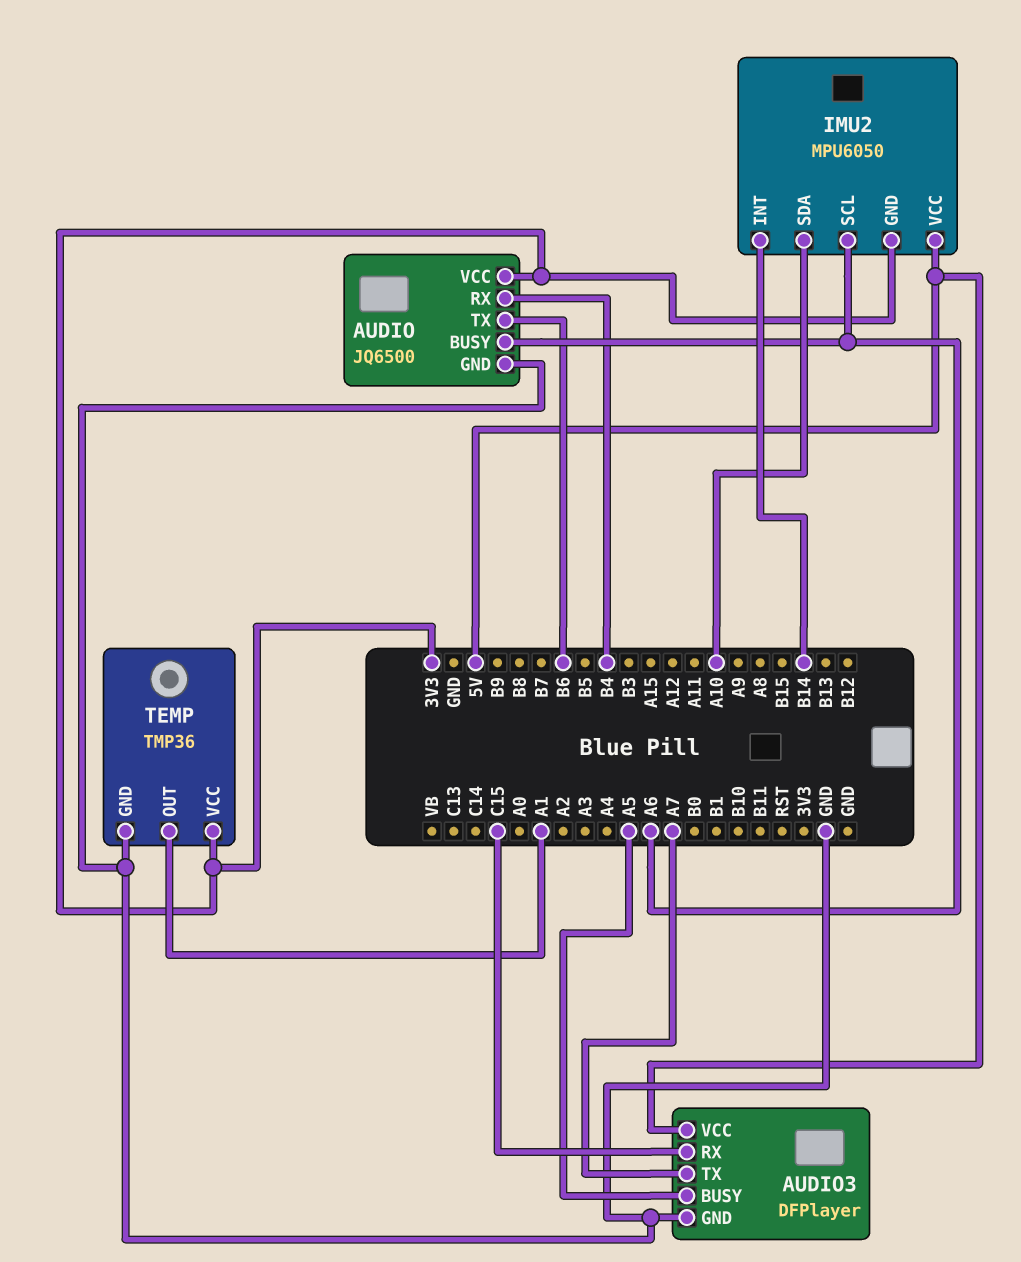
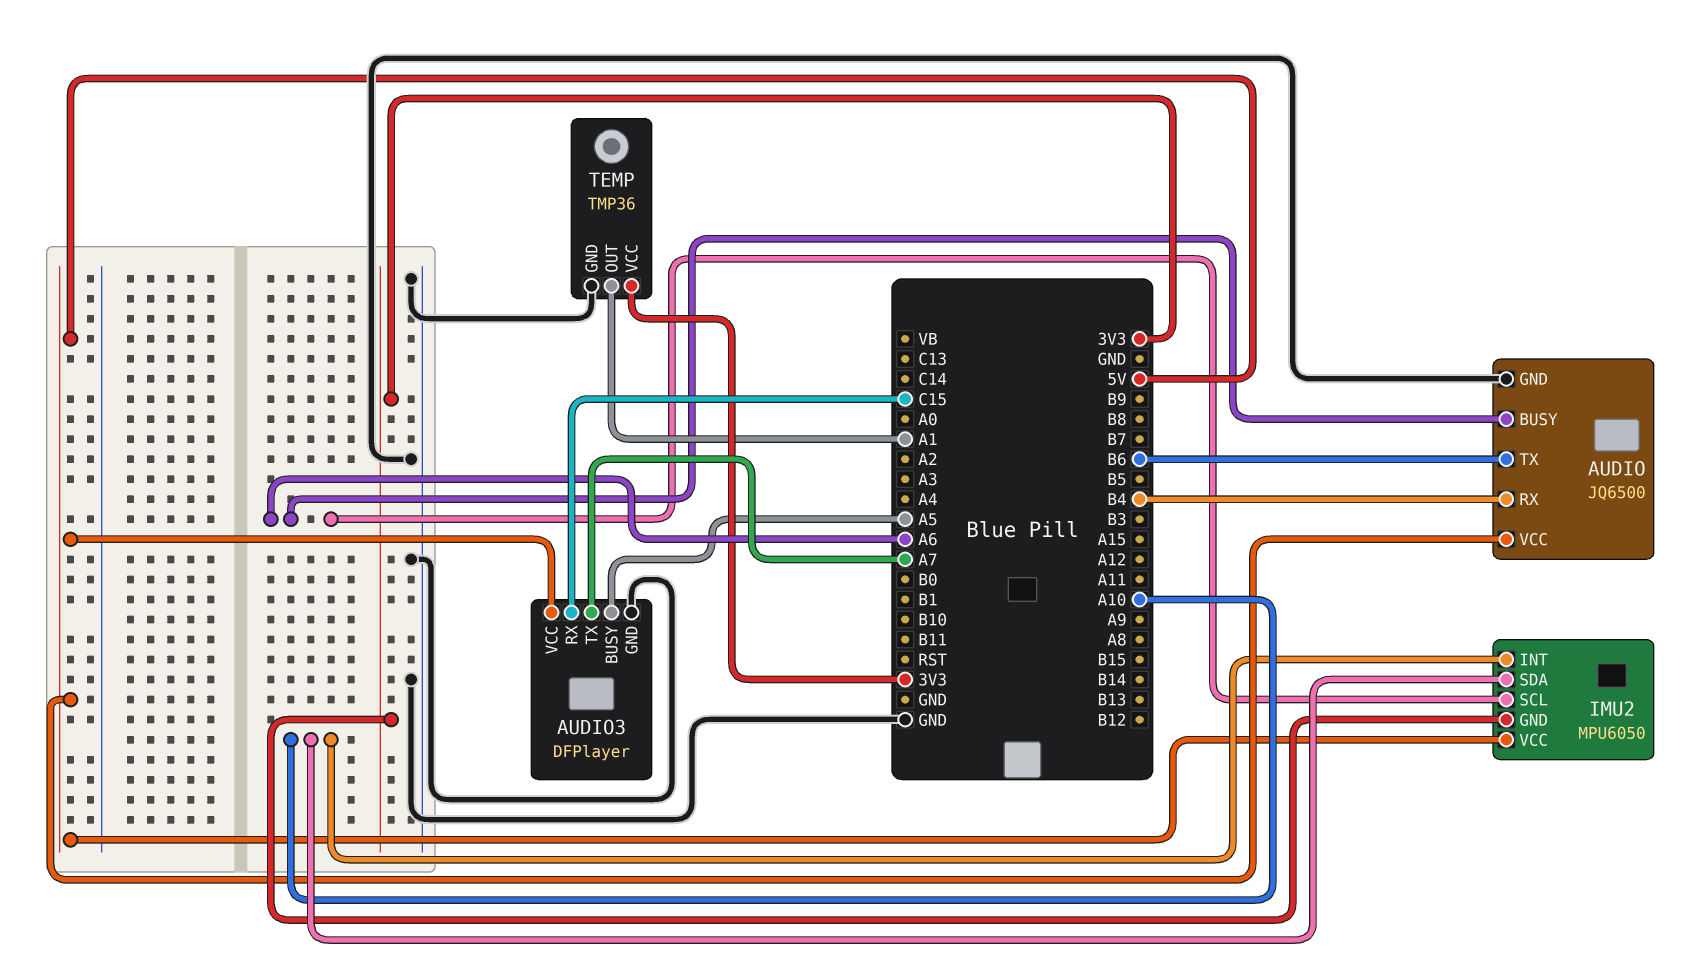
AUDIO pin VCC: 3V3 -> 5V
IMU2 pin INT: B14 -> A10

